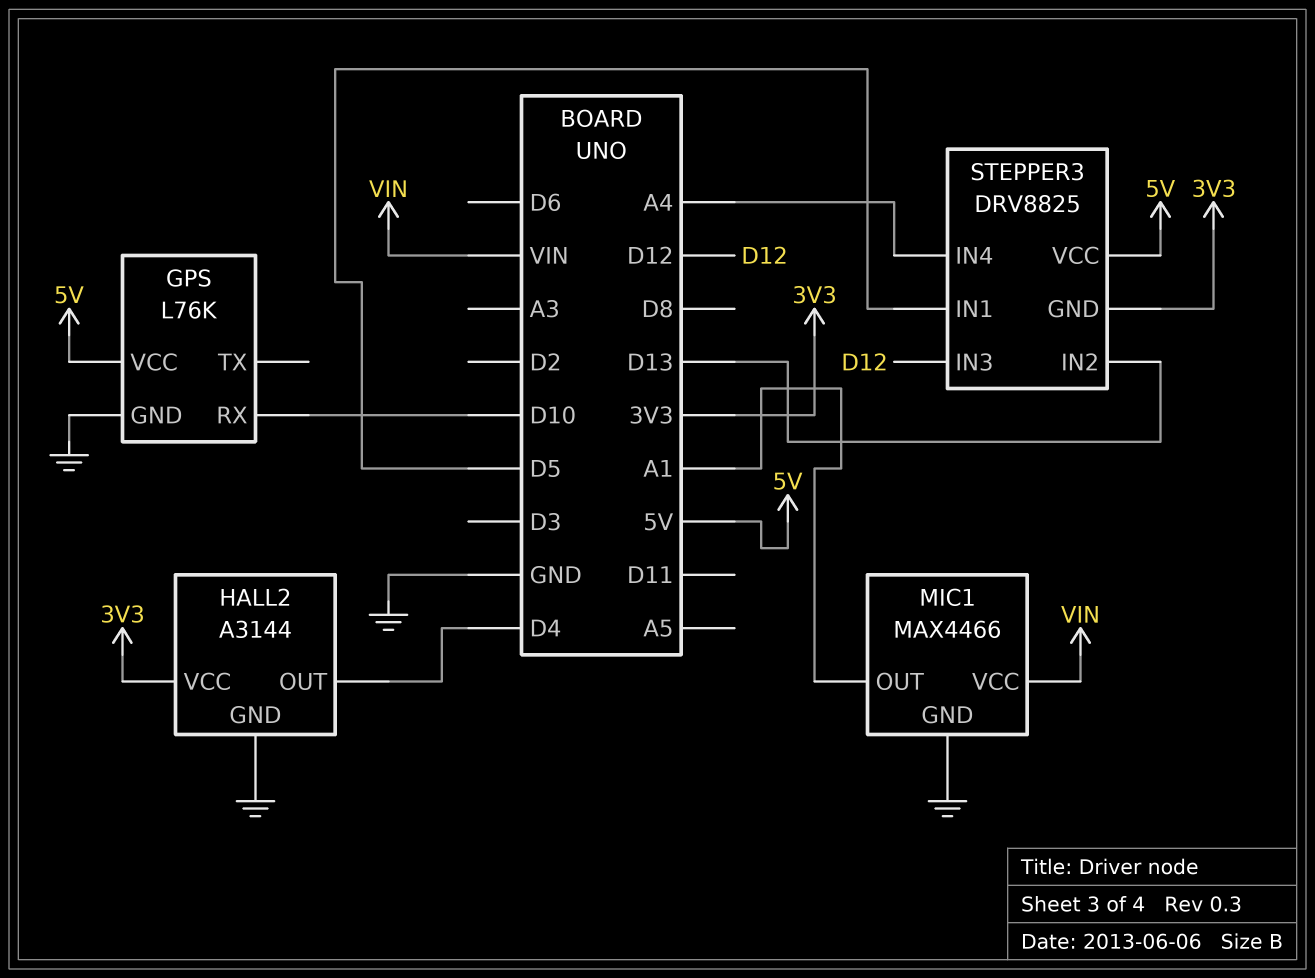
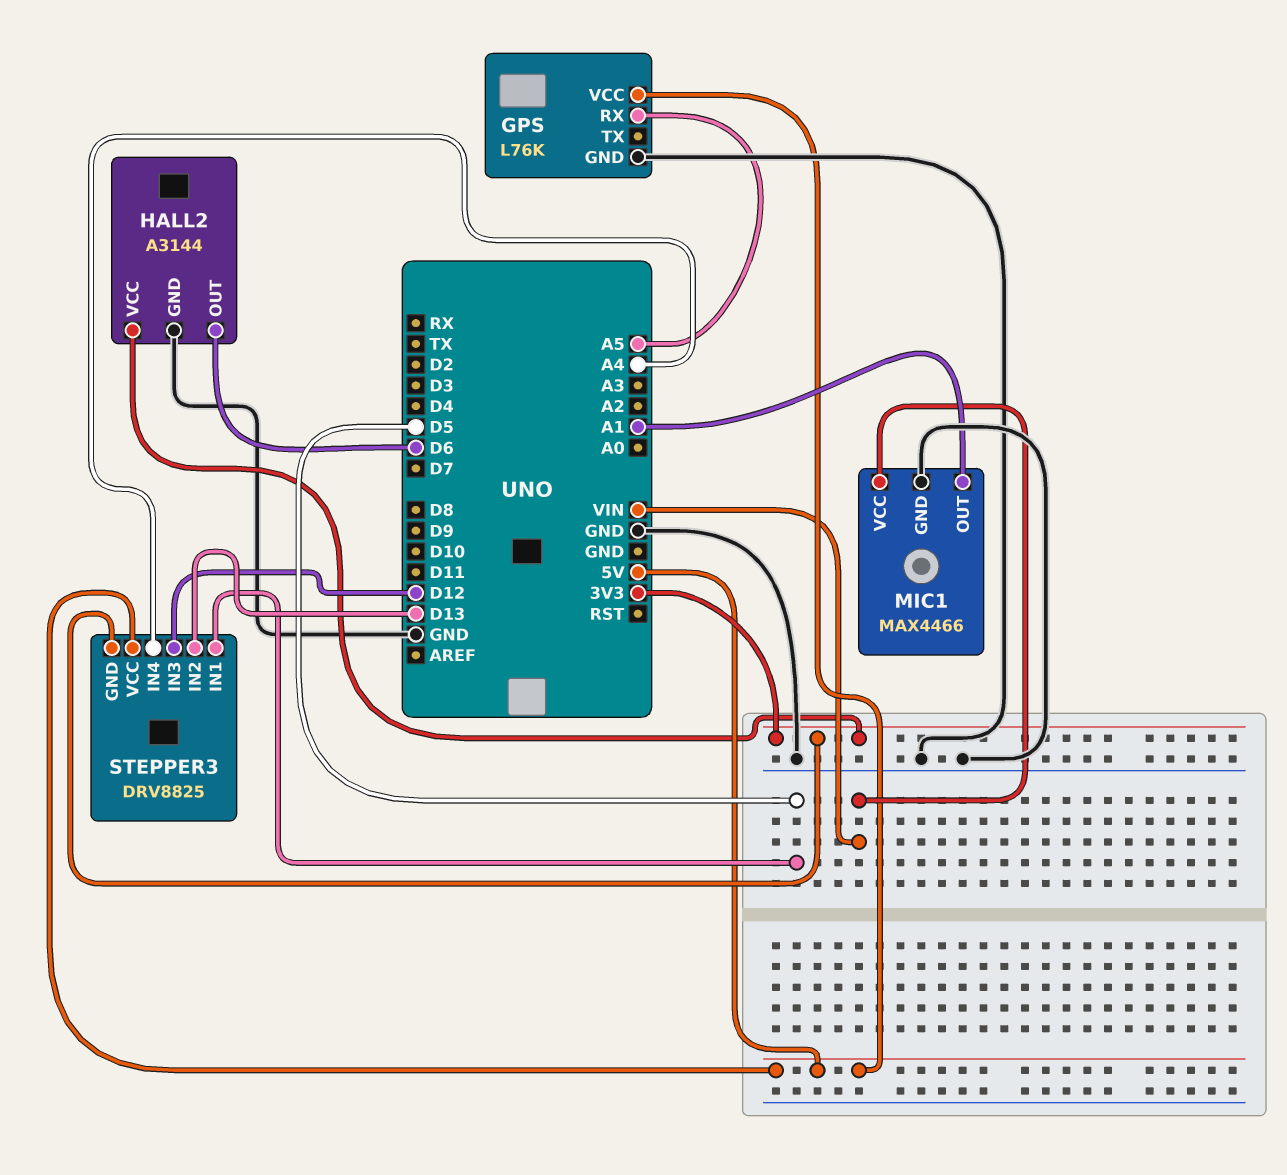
GPS pin RX: D10 -> A5
HALL2 pin OUT: D4 -> D6

